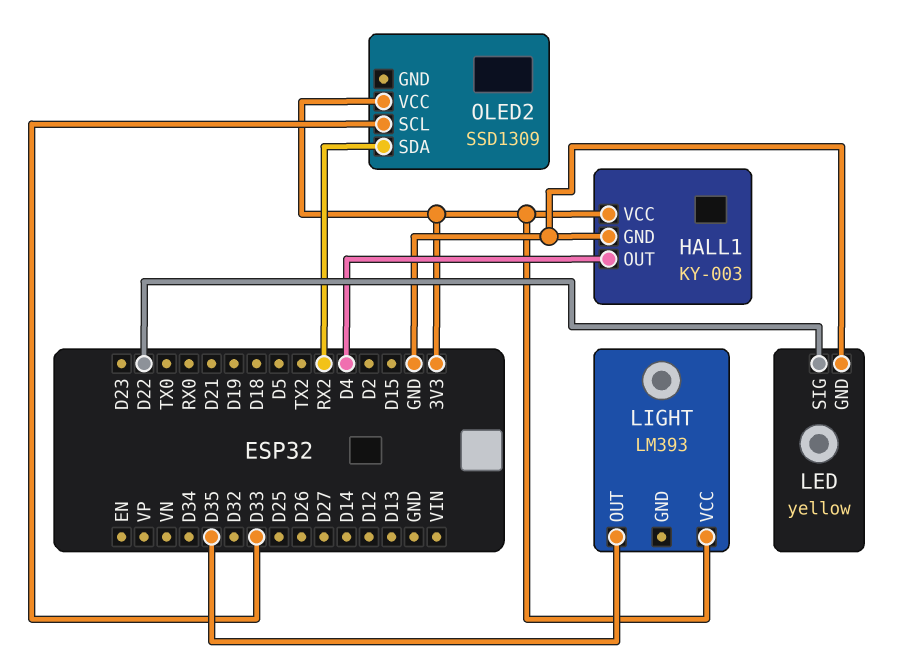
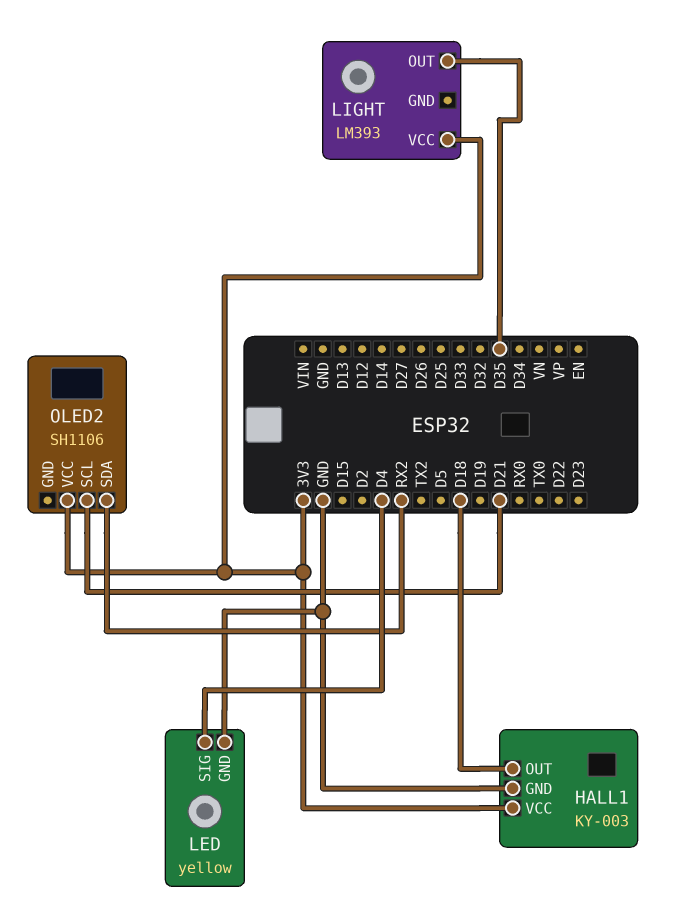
HALL1 pin OUT: D4 -> D18
LED pin SIG: D22 -> D4
OLED2: SSD1309 -> SH1106
OLED2 pin SCL: D33 -> D21

